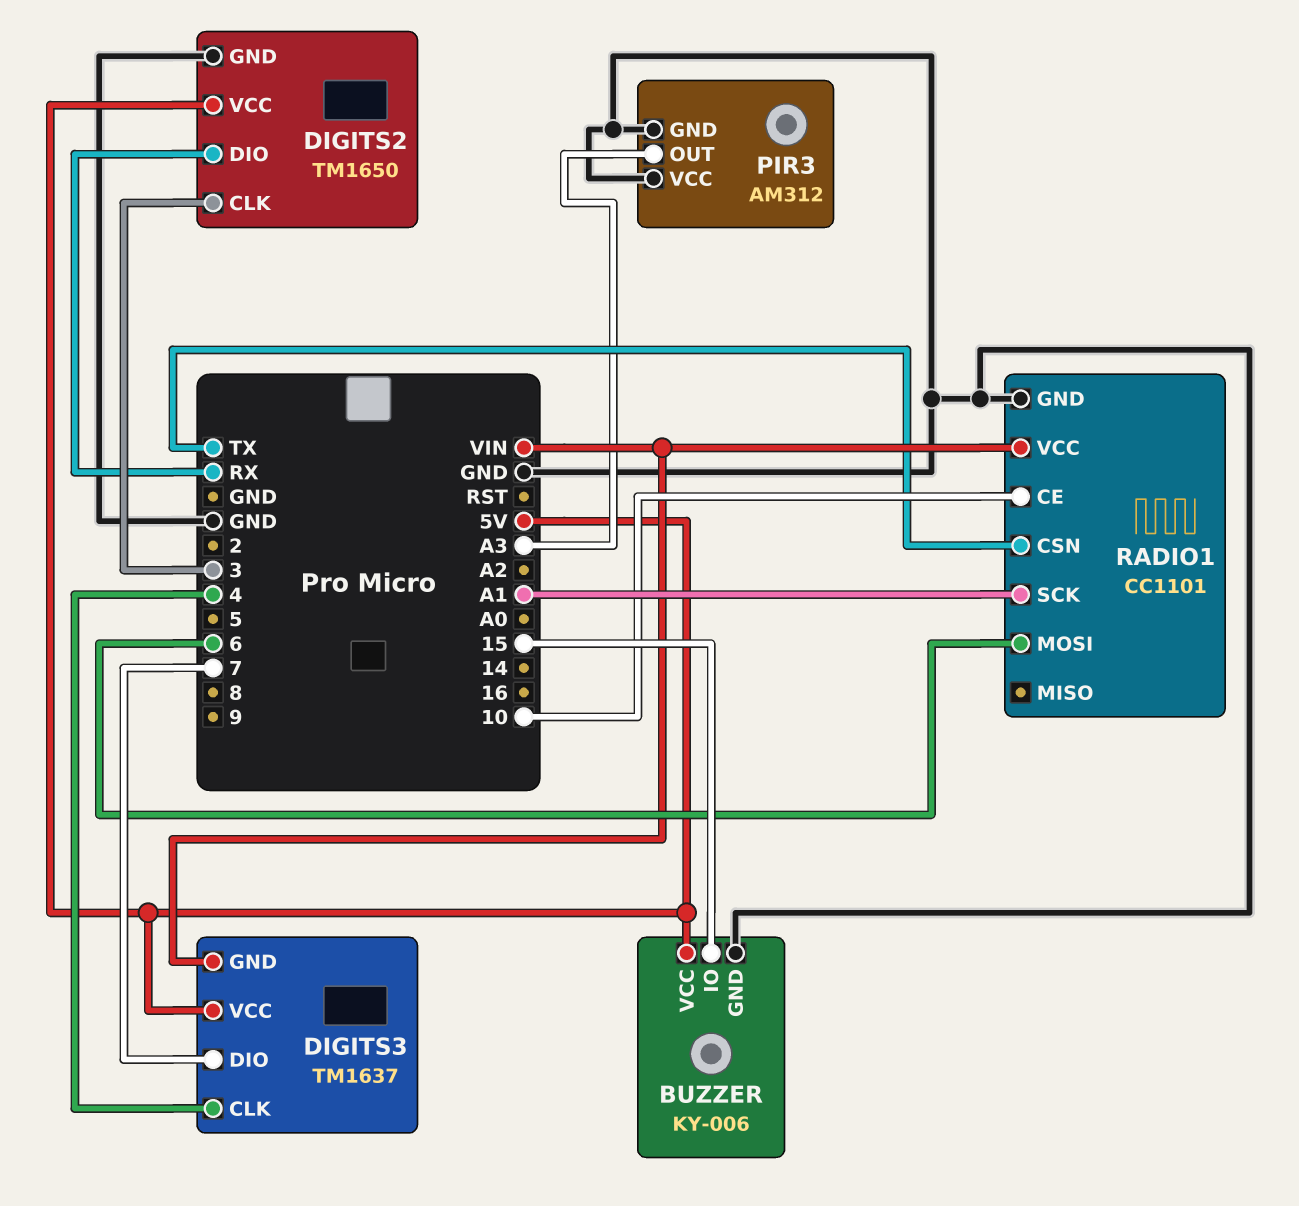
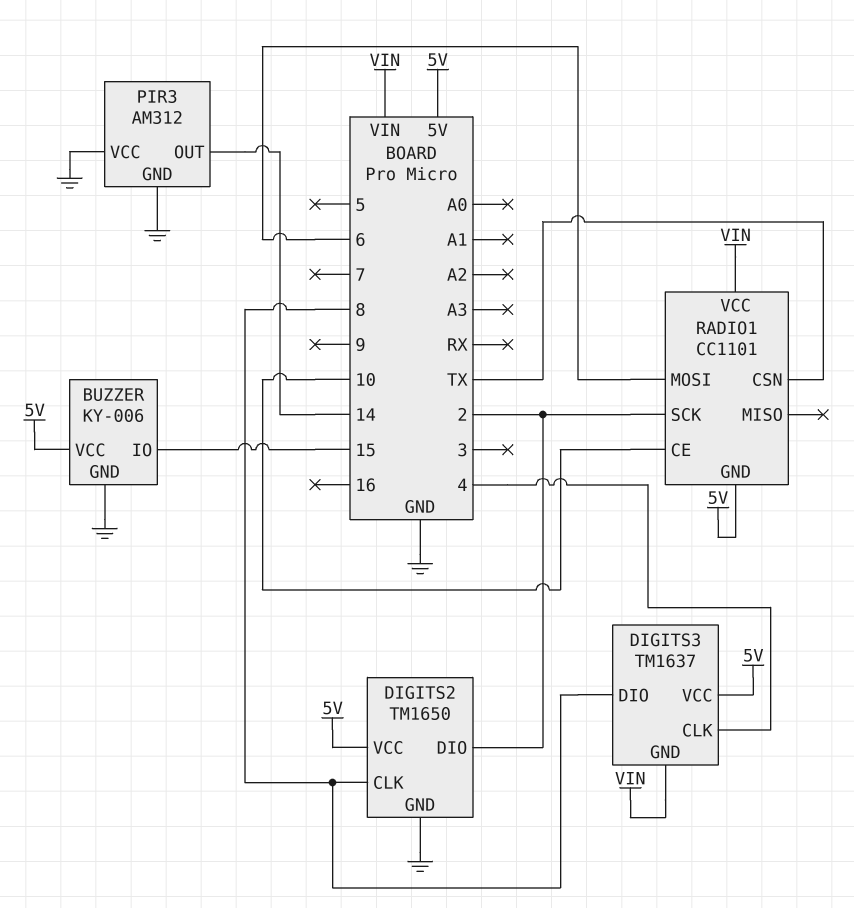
DIGITS2 pin CLK: 3 -> 8
DIGITS2 pin DIO: RX -> 2
DIGITS3 pin DIO: 7 -> 8
PIR3 pin OUT: A3 -> 14
RADIO1 pin GND: GND -> 5V
RADIO1 pin SCK: A1 -> 2

